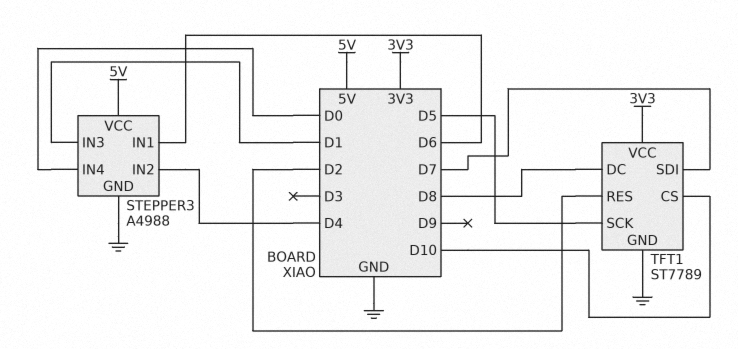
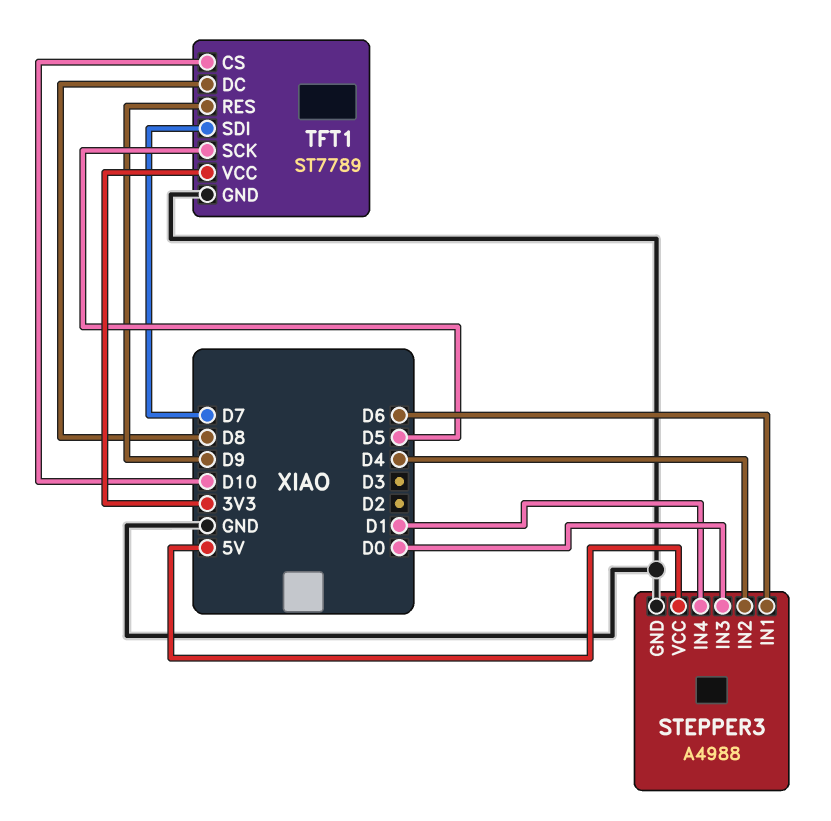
STEPPER3 pin IN3: D1 -> D0
STEPPER3 pin IN4: D0 -> D1
TFT1 pin RES: D2 -> D9

